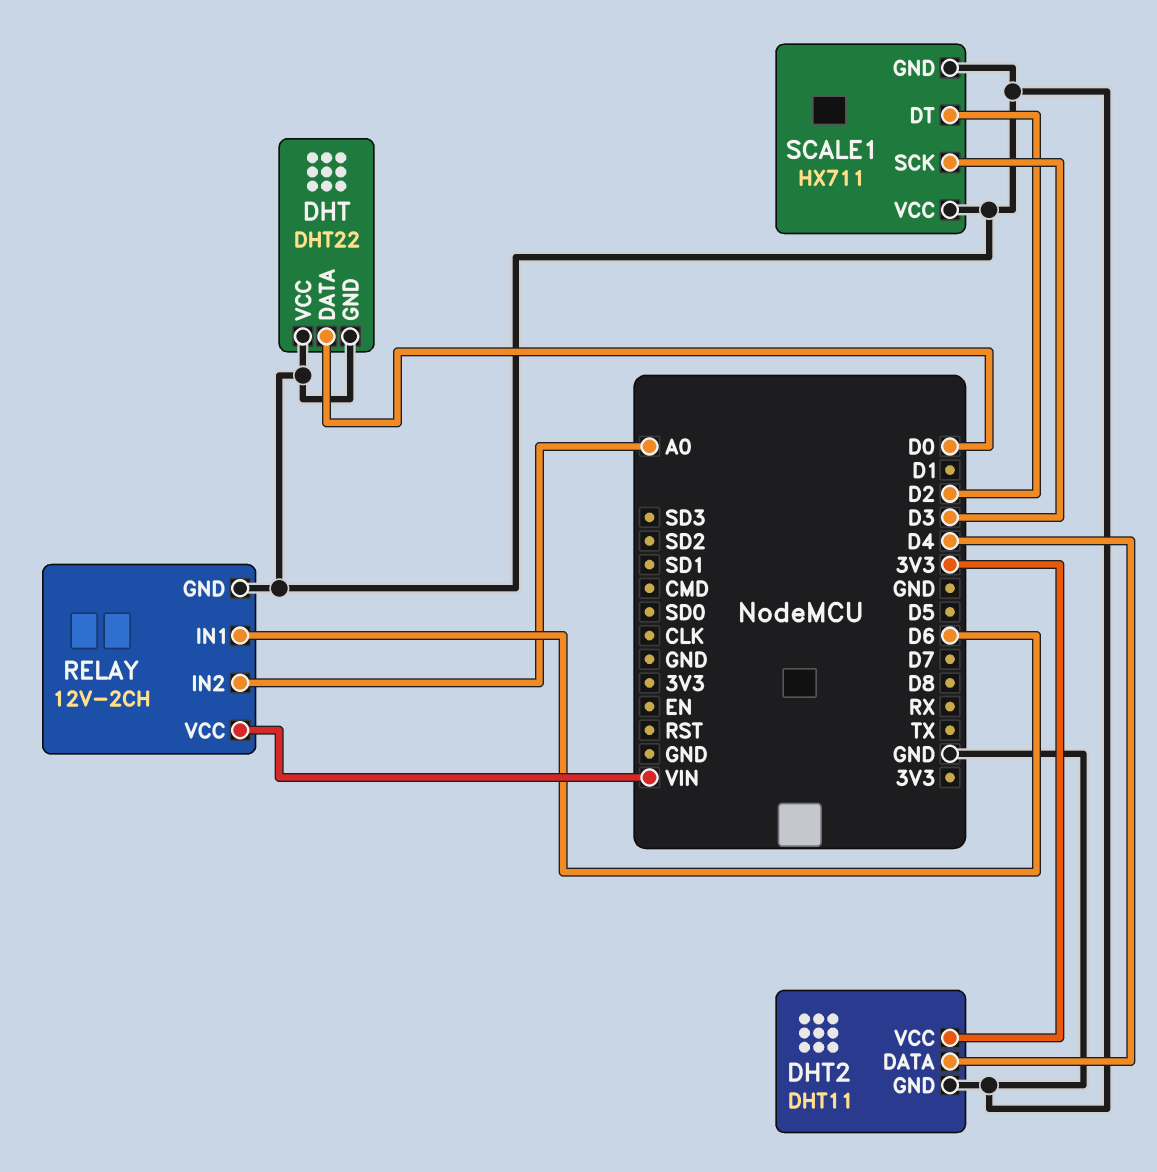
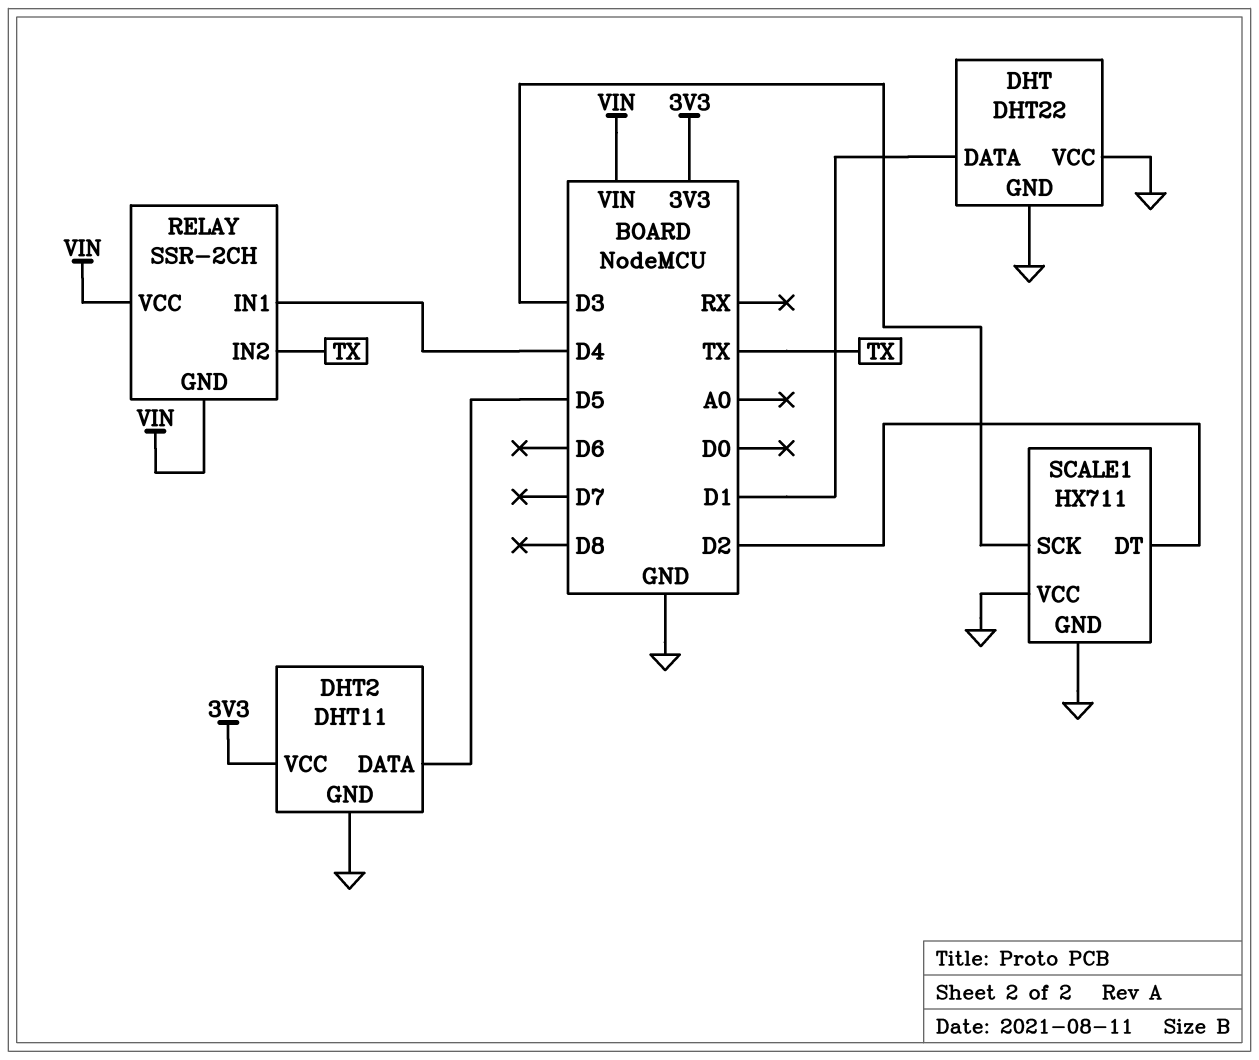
DHT pin DATA: D0 -> D1
DHT2 pin DATA: D4 -> D5
RELAY: 12V-2CH -> SSR-2CH
RELAY pin GND: GND -> VIN
RELAY pin IN1: D6 -> D4
RELAY pin IN2: A0 -> TX

